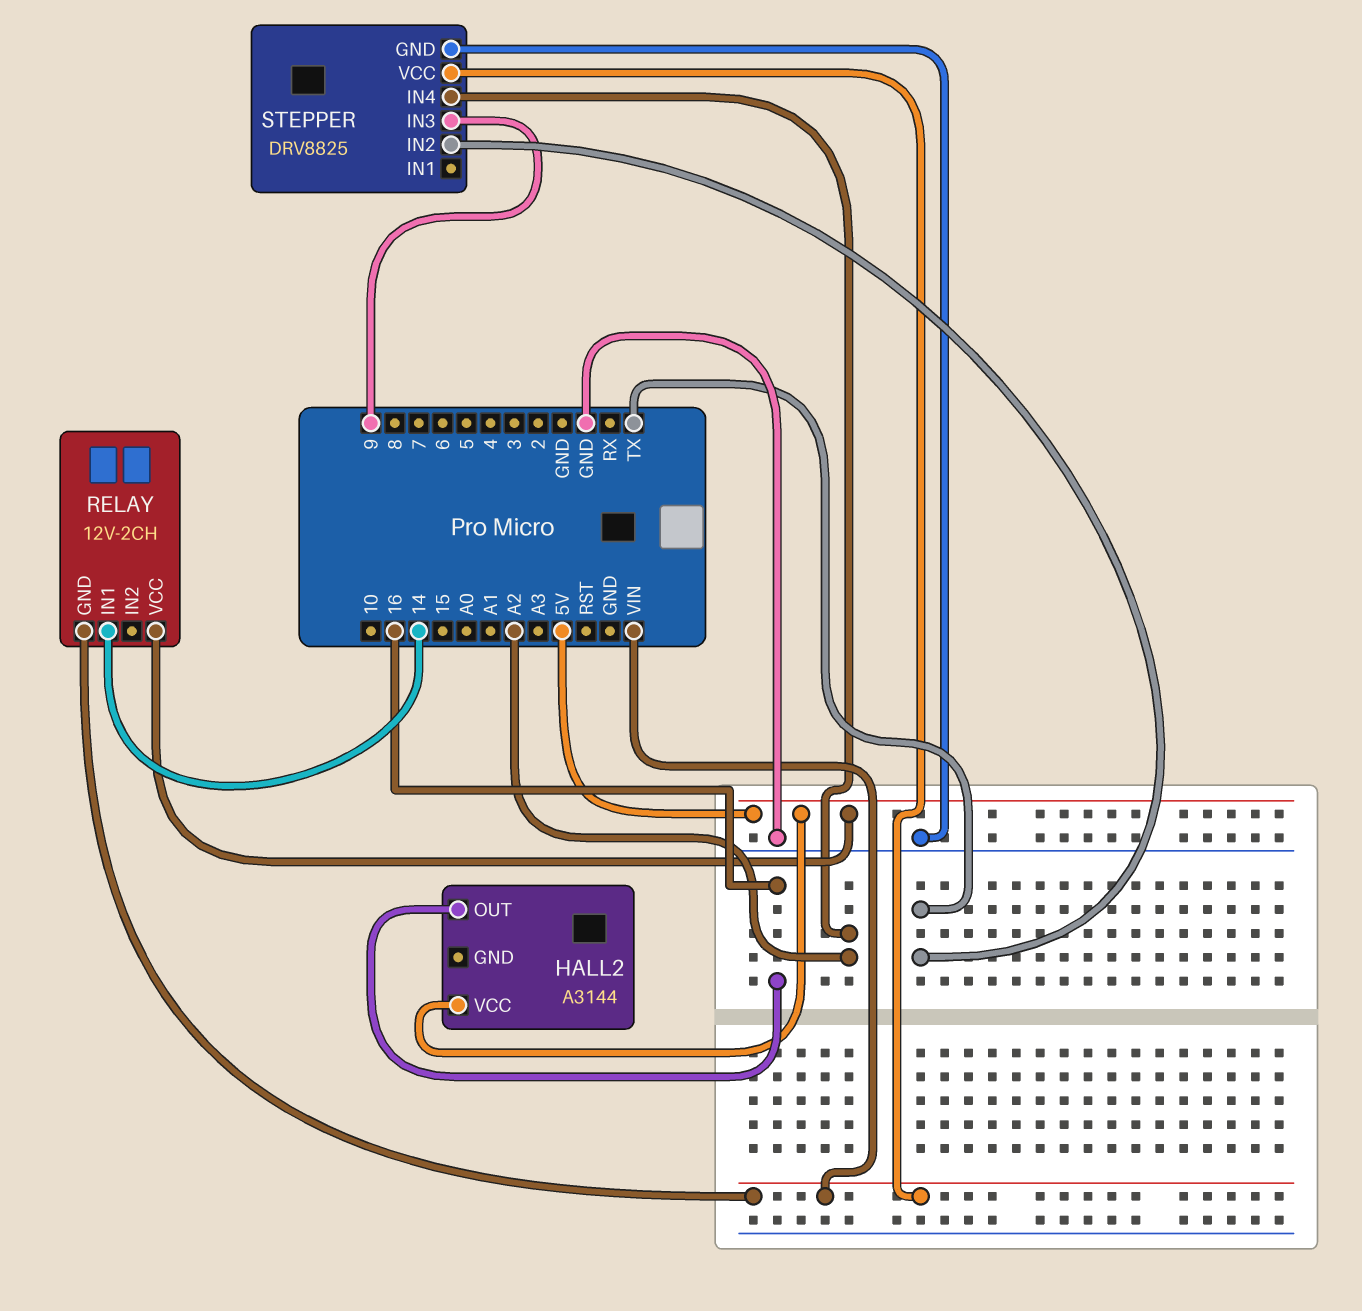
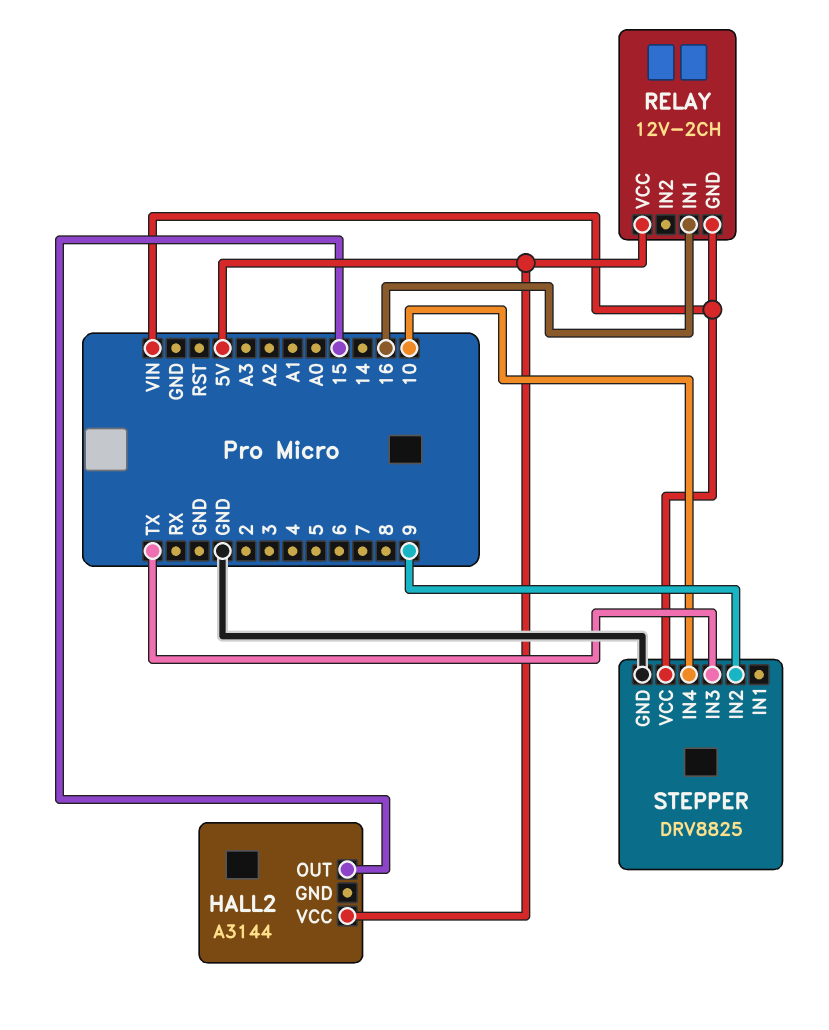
HALL2 pin OUT: 16 -> 15
RELAY pin IN1: 14 -> 16
STEPPER pin IN2: TX -> 9
STEPPER pin IN3: 9 -> TX
STEPPER pin IN4: A2 -> 10

